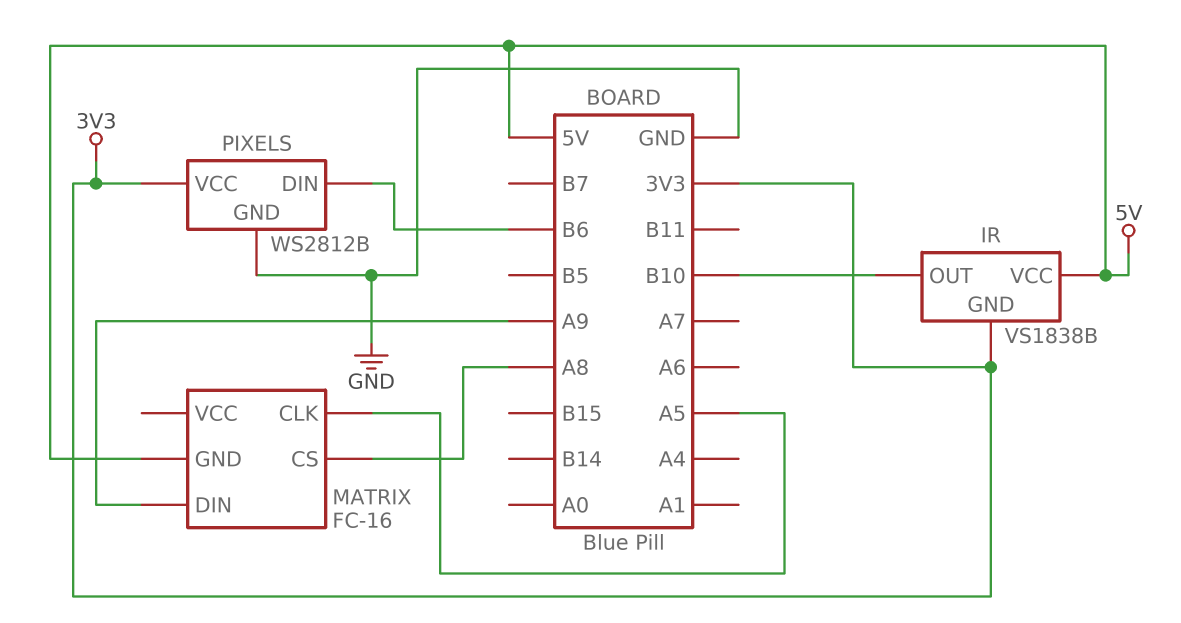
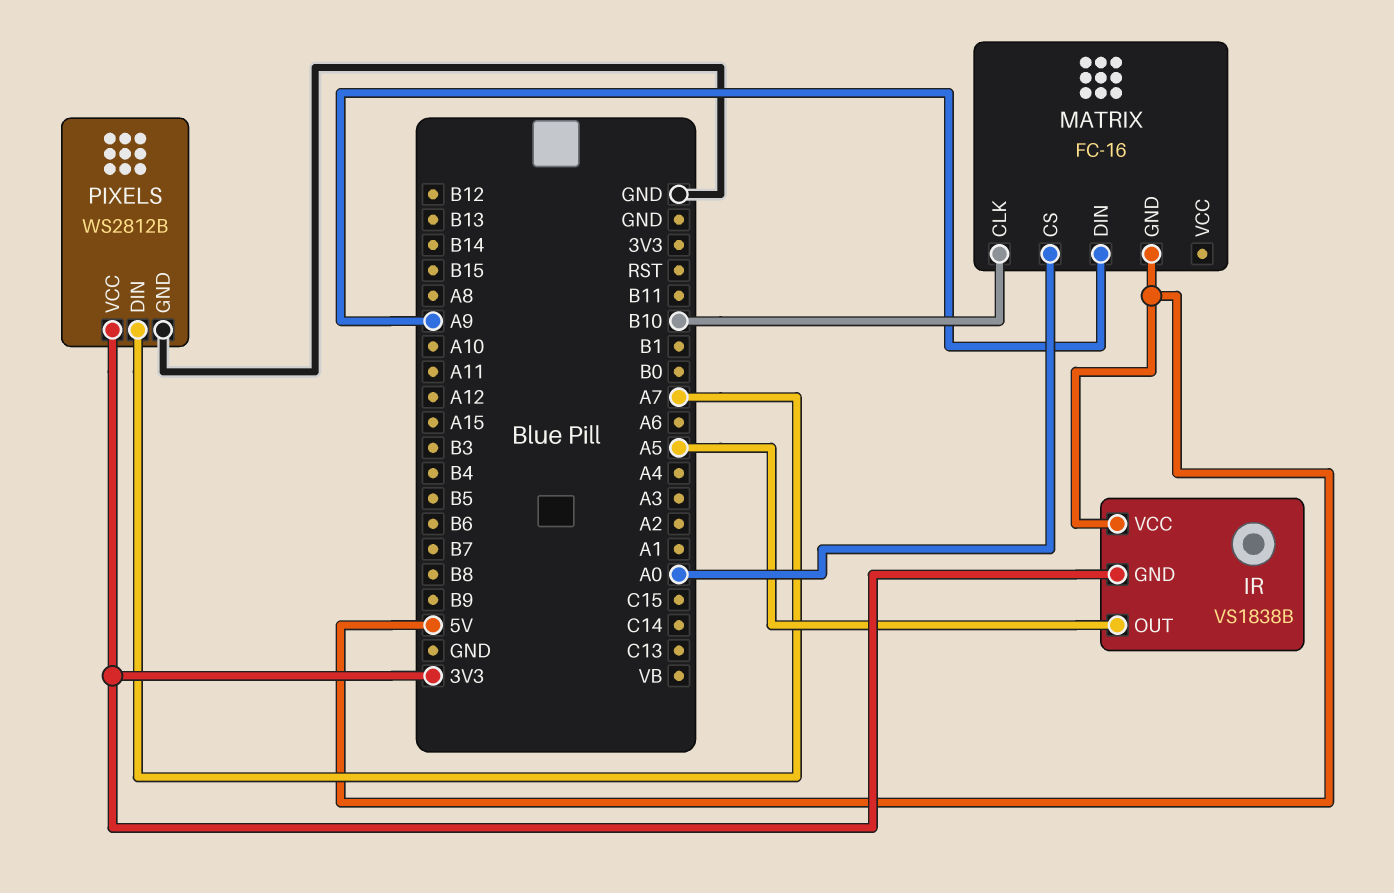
IR pin OUT: B10 -> A5
MATRIX pin CLK: A5 -> B10
MATRIX pin CS: A8 -> A0
PIXELS pin DIN: B6 -> A7

